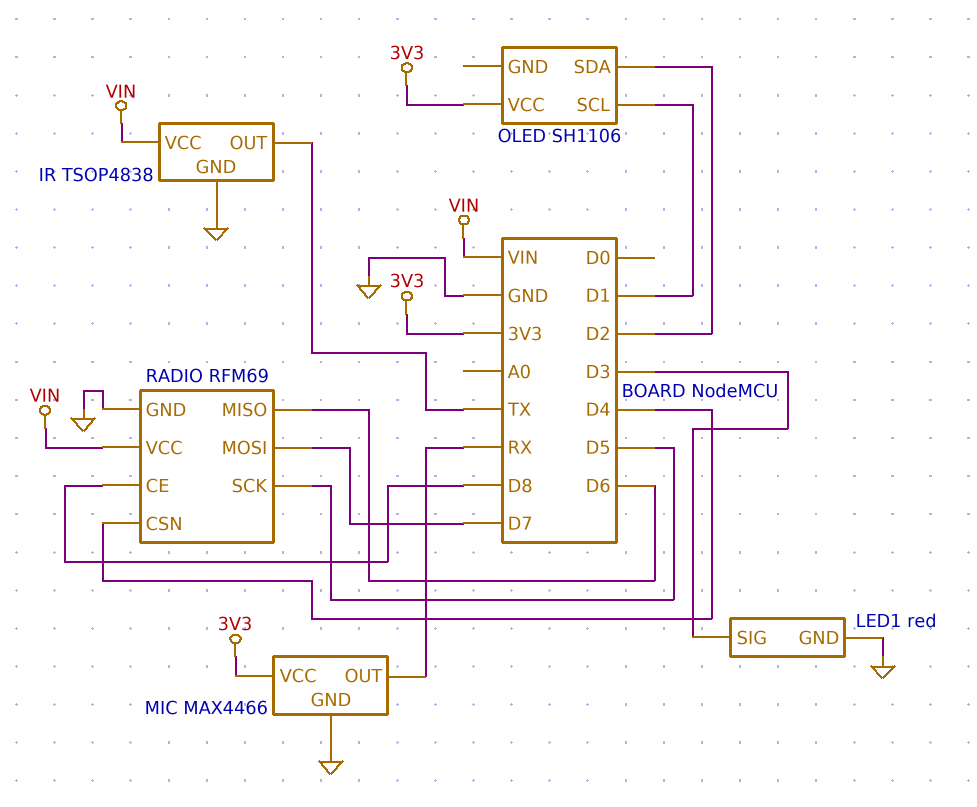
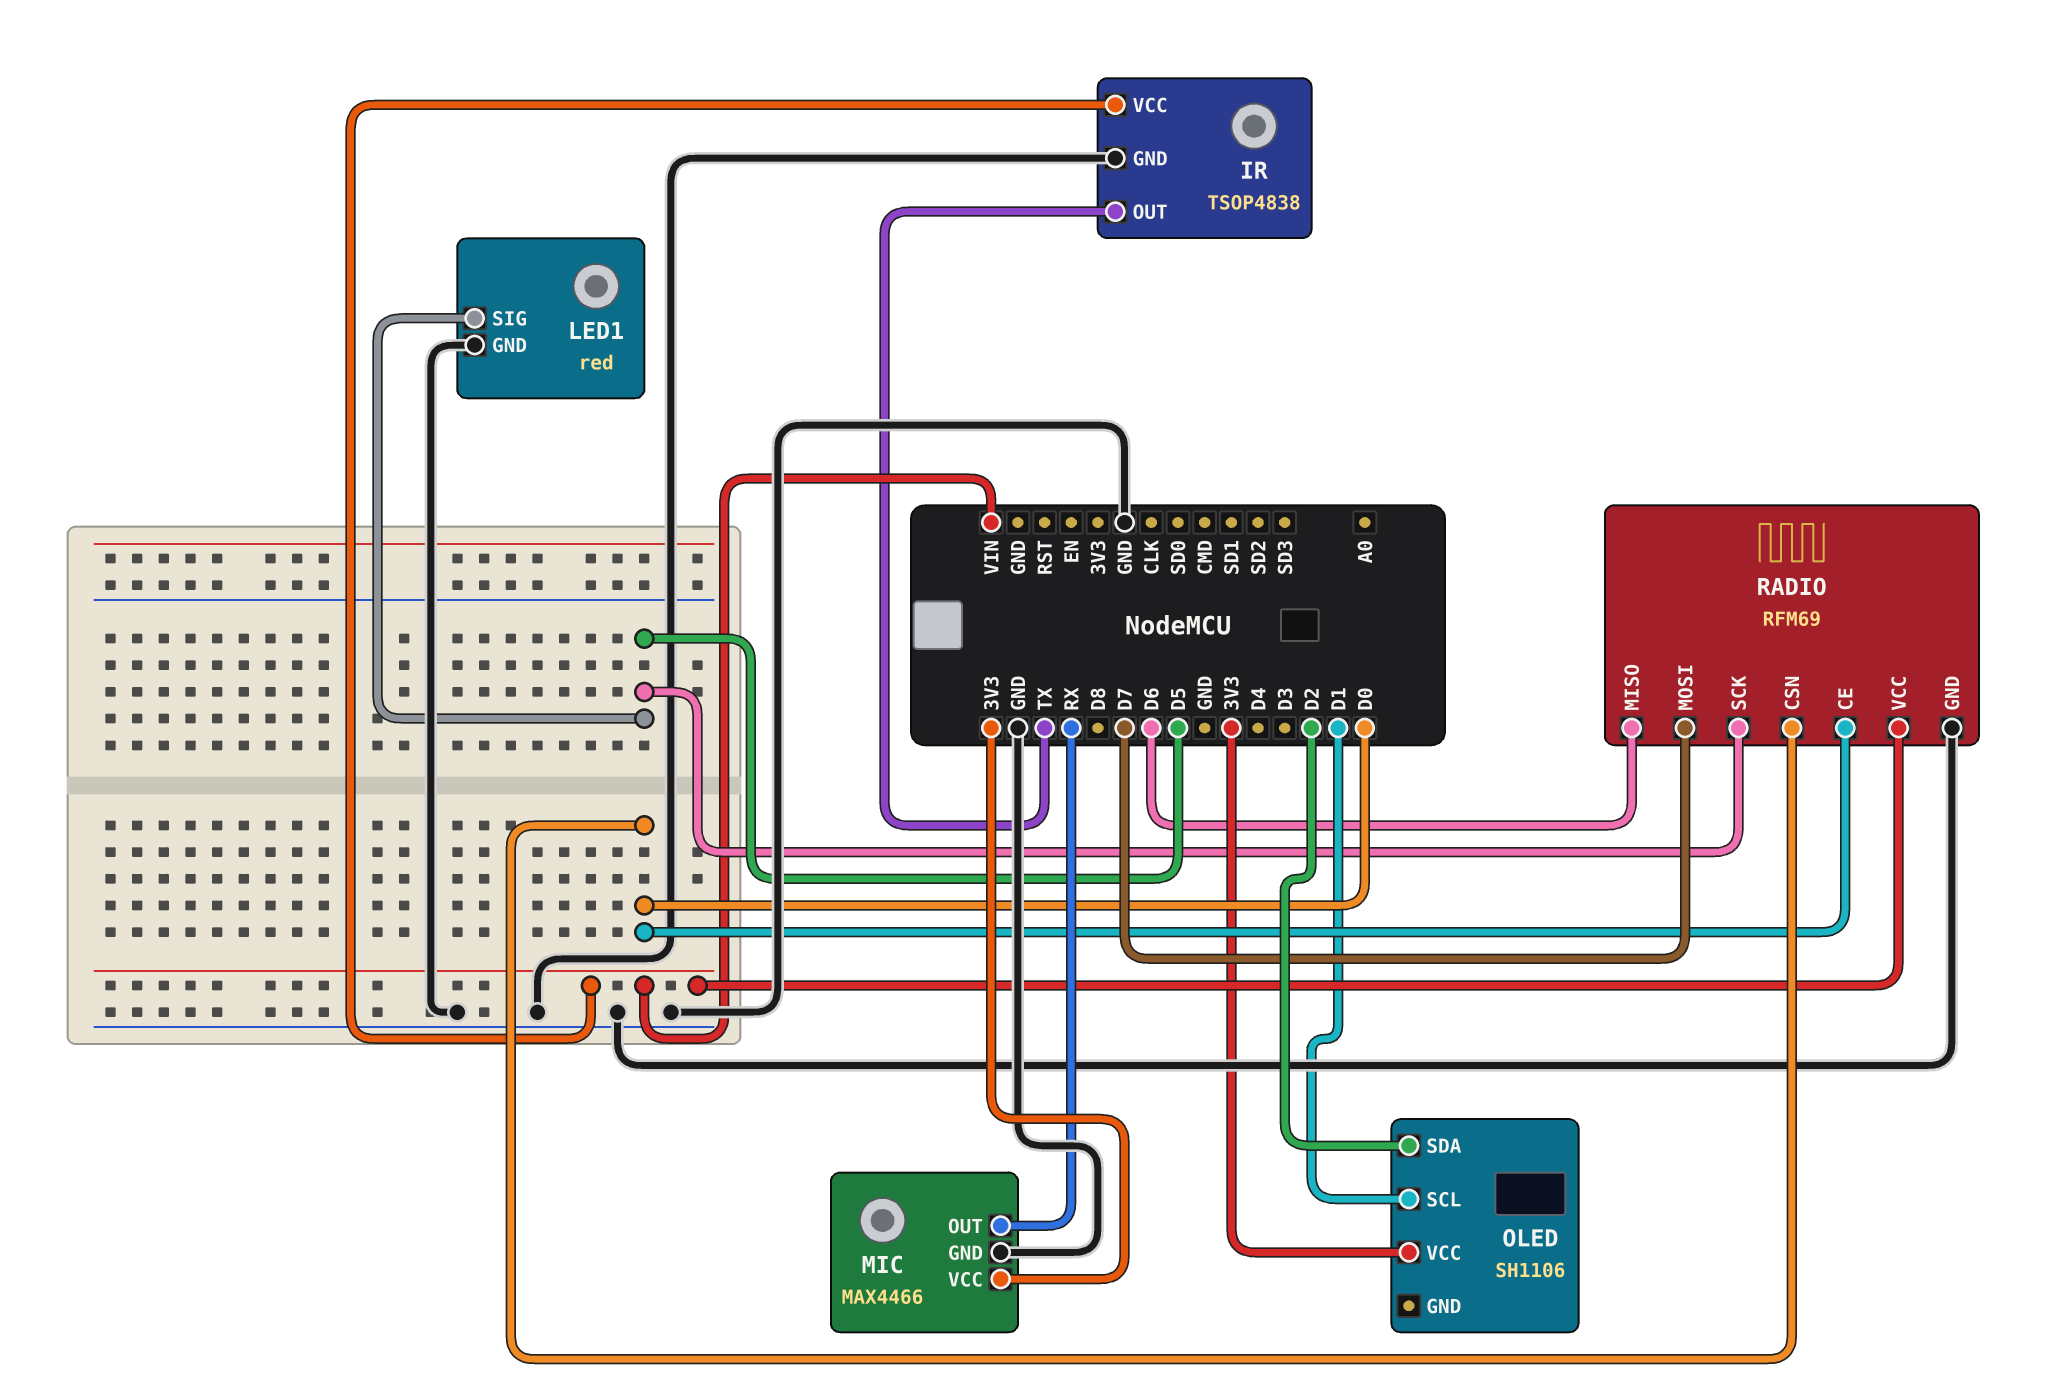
LED1 pin SIG: D3 -> D5
RADIO pin CE: D8 -> D0
RADIO pin CSN: D4 -> D0

